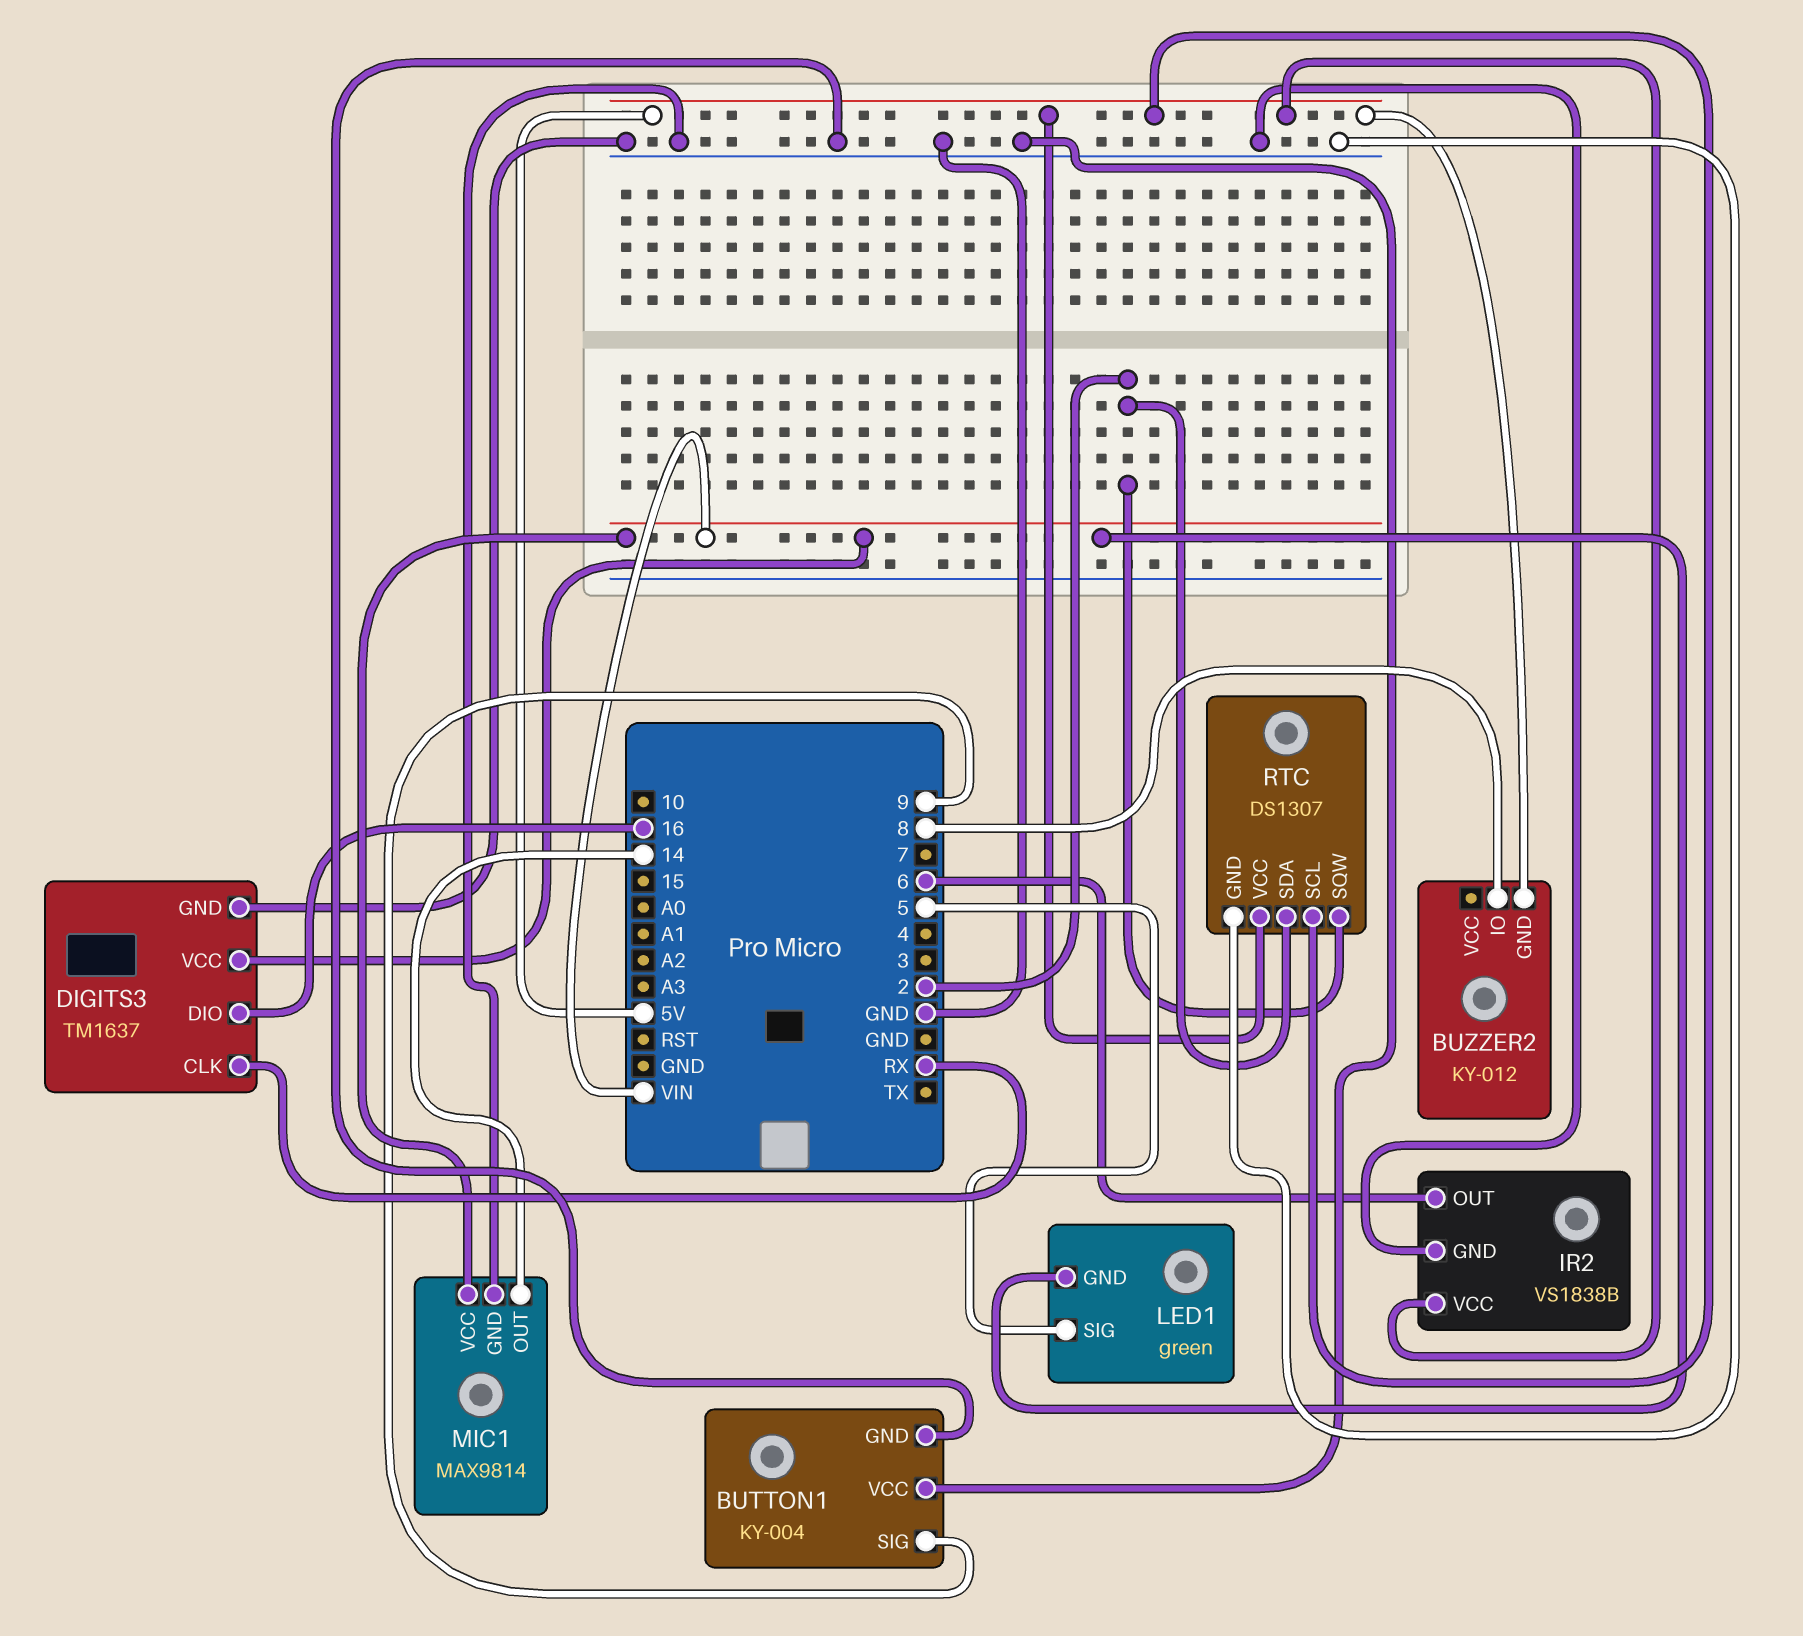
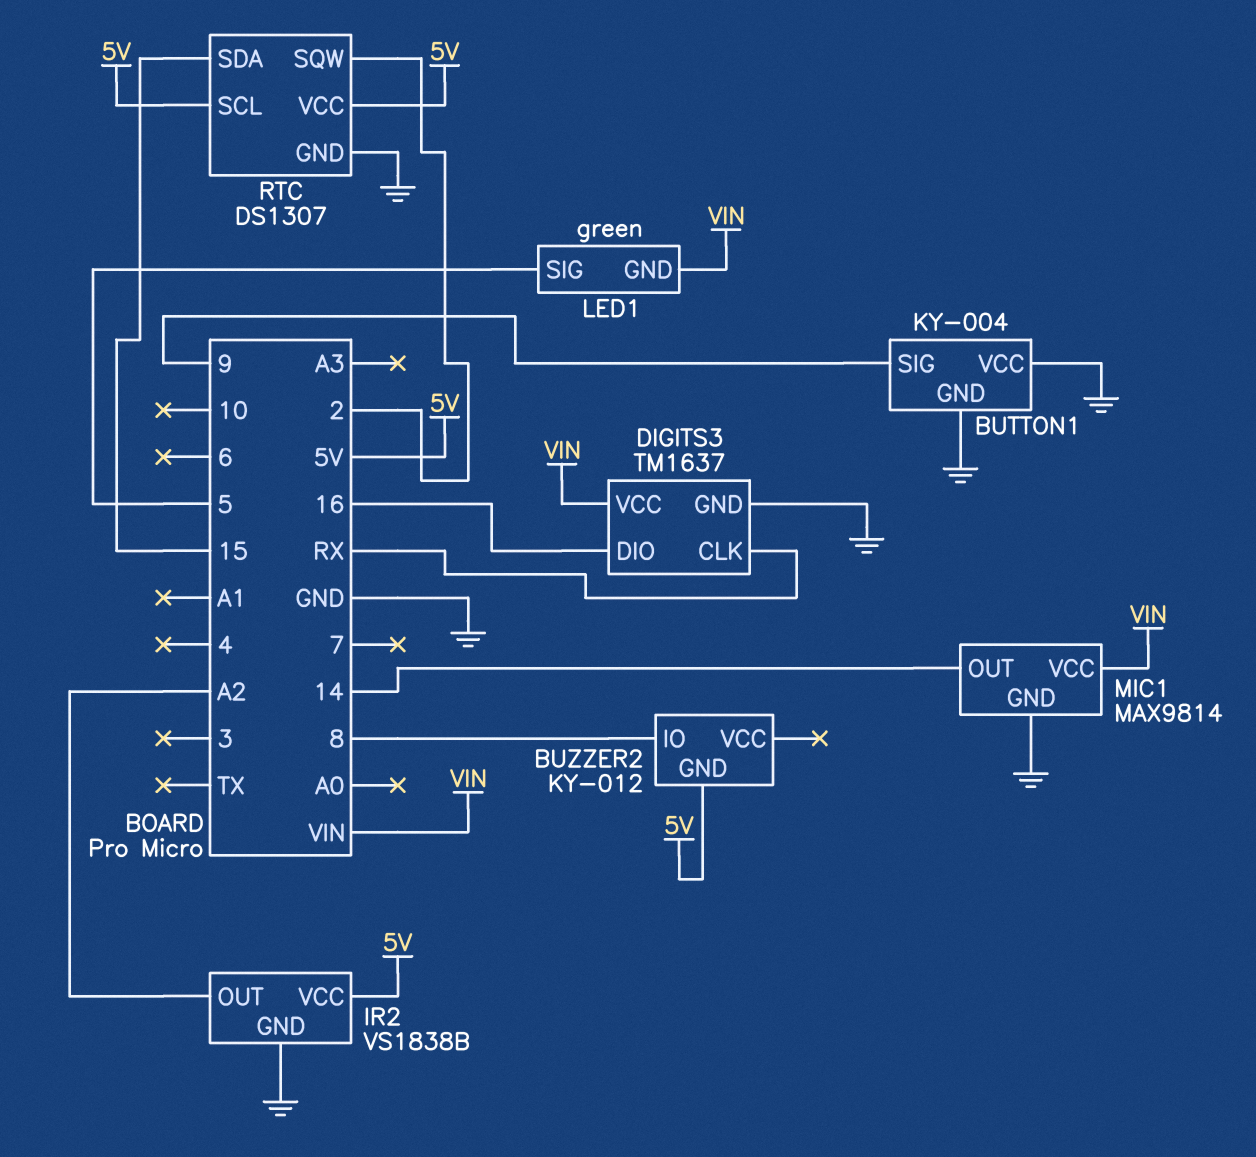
IR2 pin OUT: 6 -> A2
RTC pin SDA: 2 -> 15

